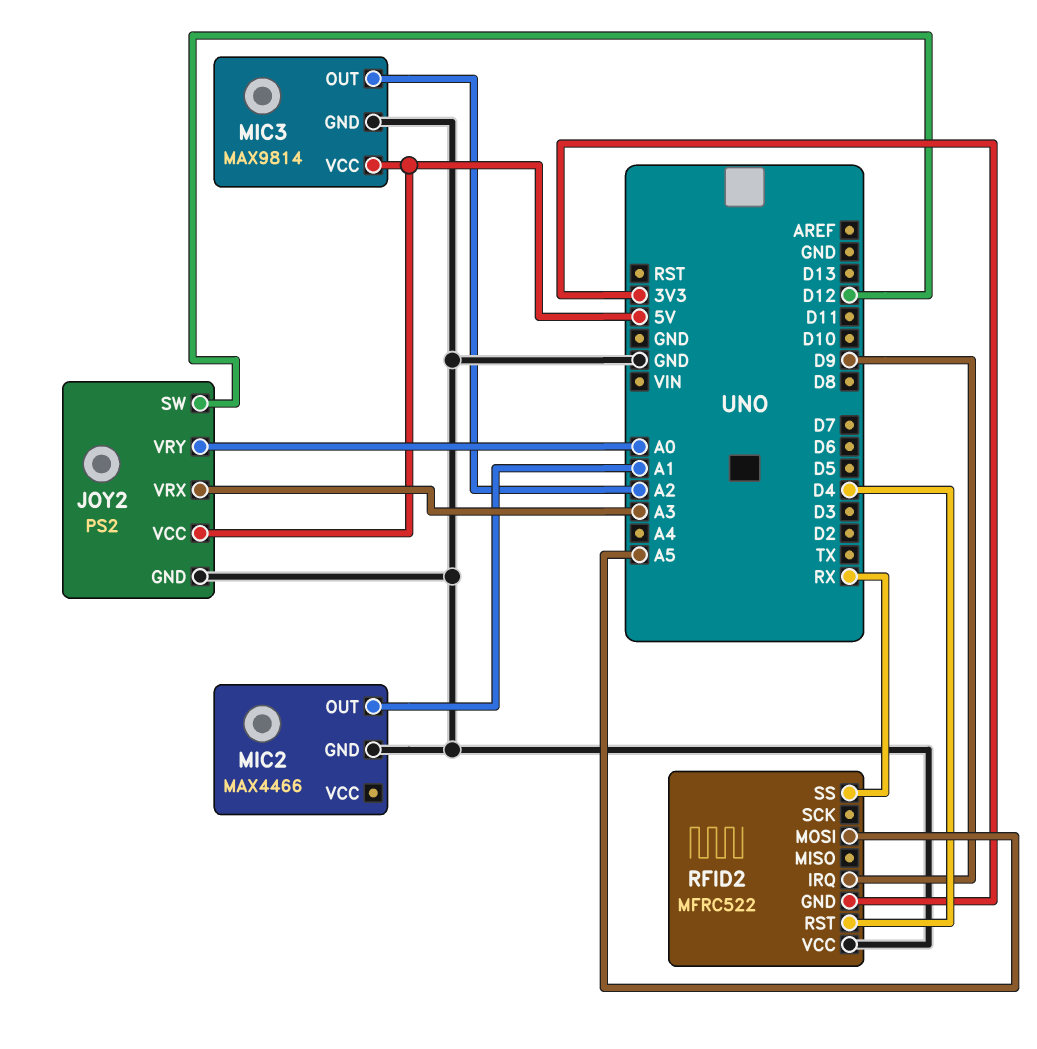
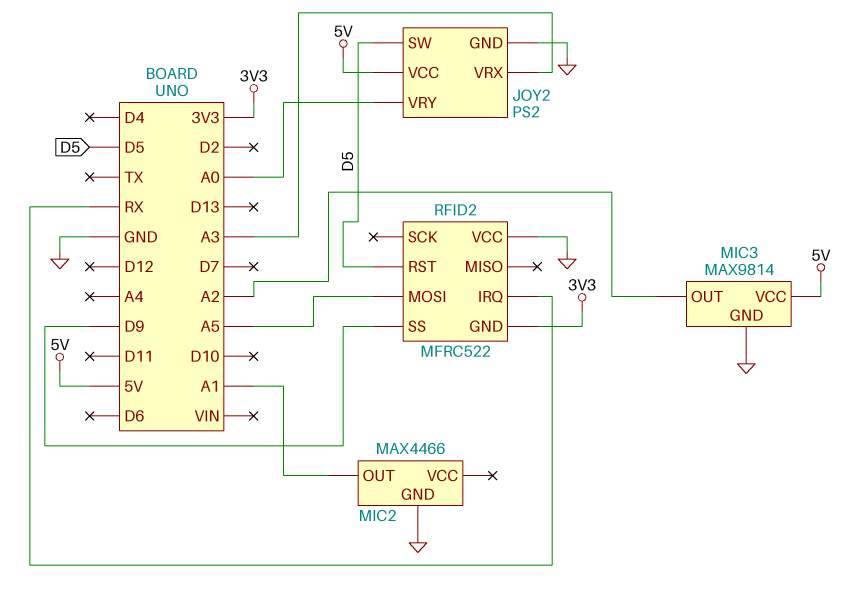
JOY2 pin SW: D12 -> D5
RFID2 pin IRQ: D9 -> RX
RFID2 pin RST: D4 -> D5
RFID2 pin SS: RX -> D9

